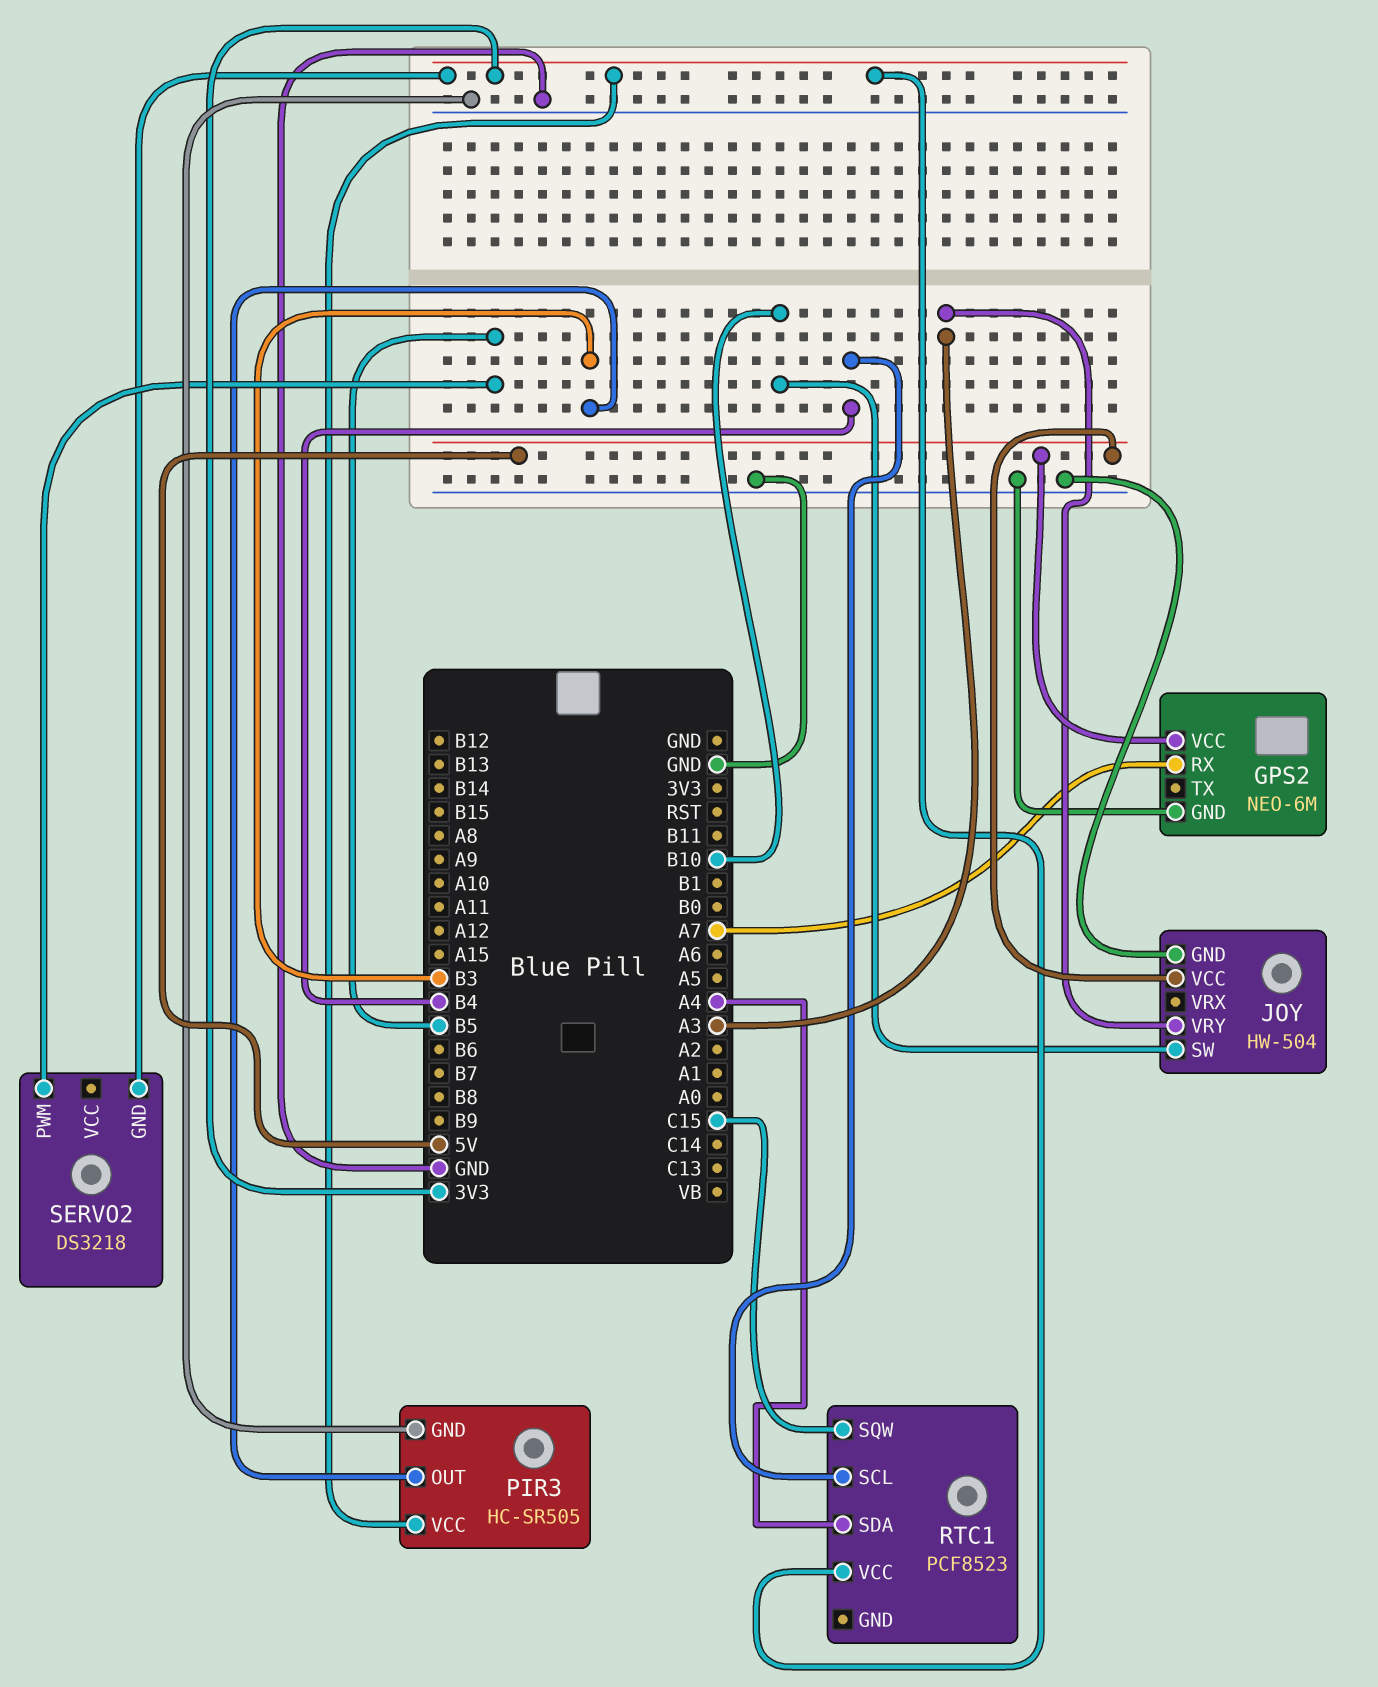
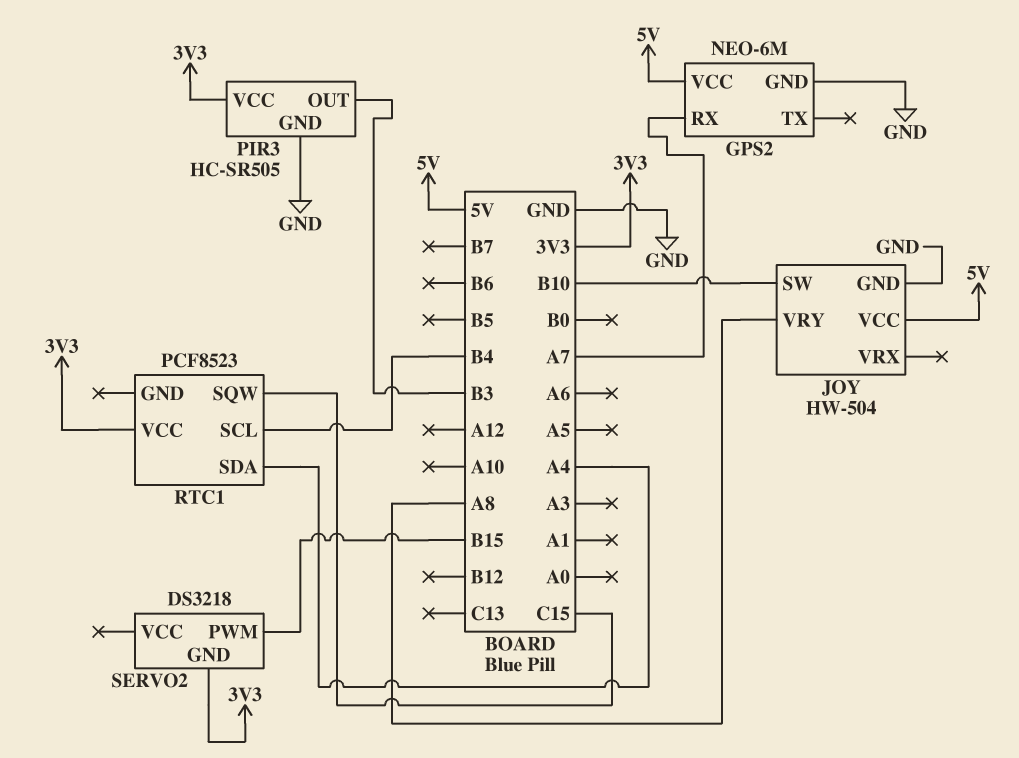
JOY pin VRY: A3 -> A8
SERVO2 pin PWM: B5 -> B15

